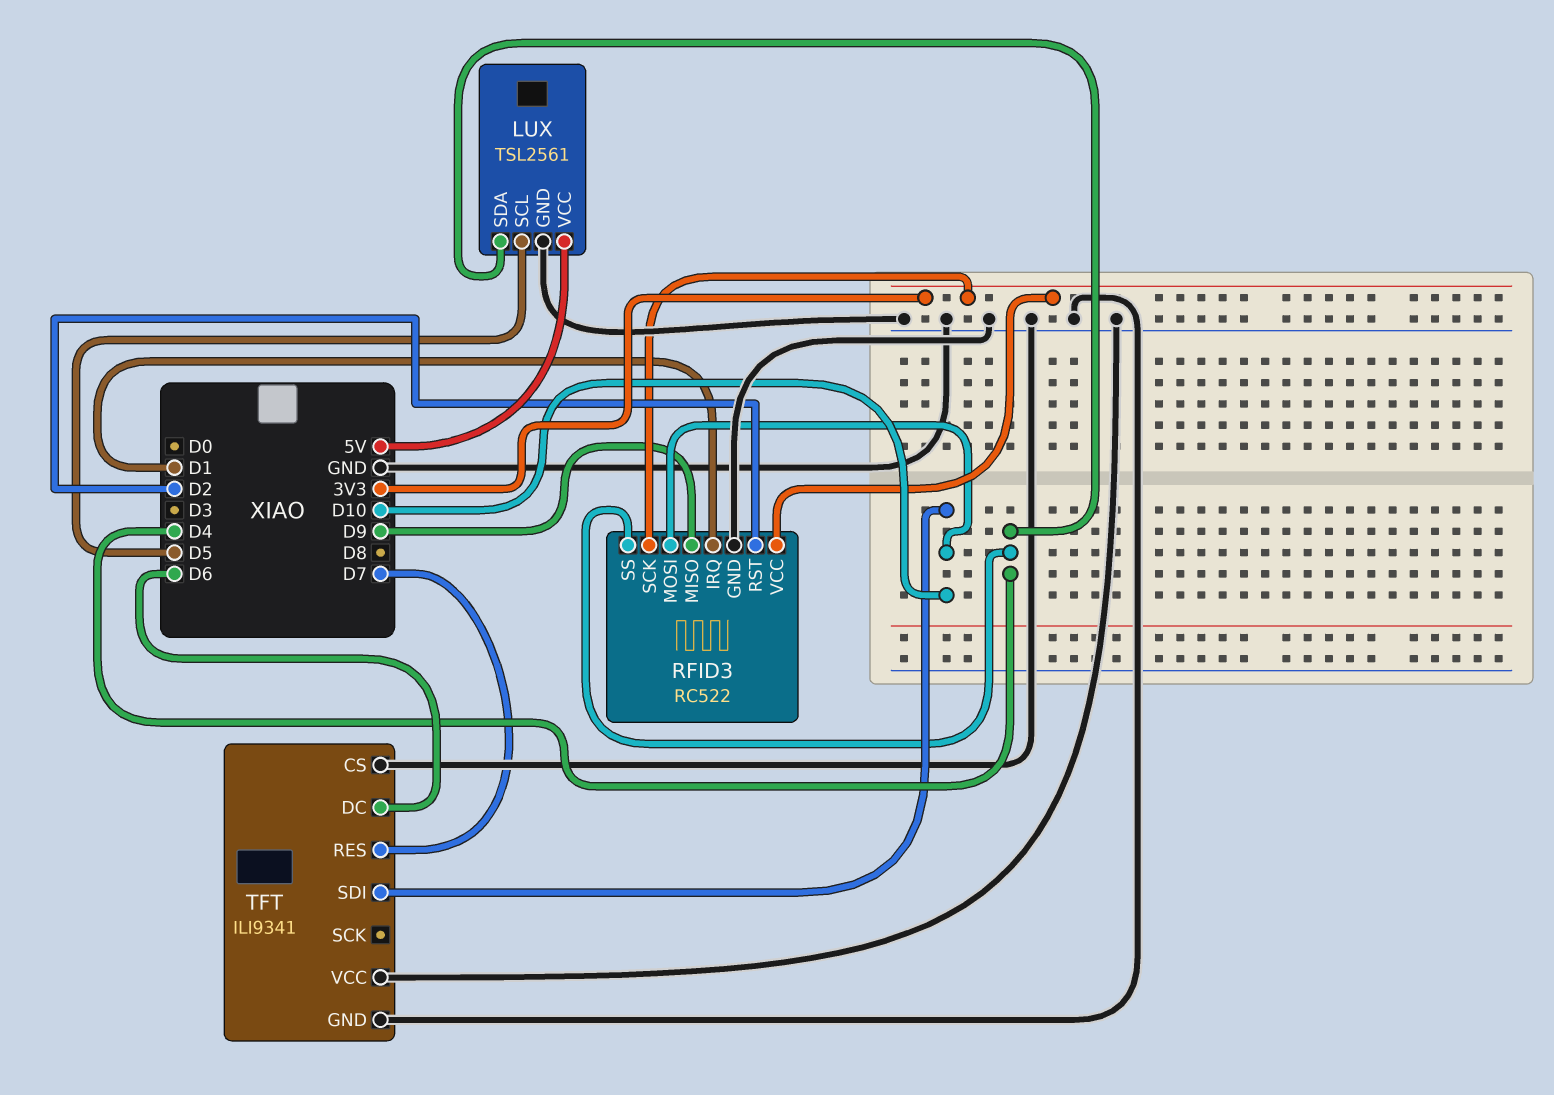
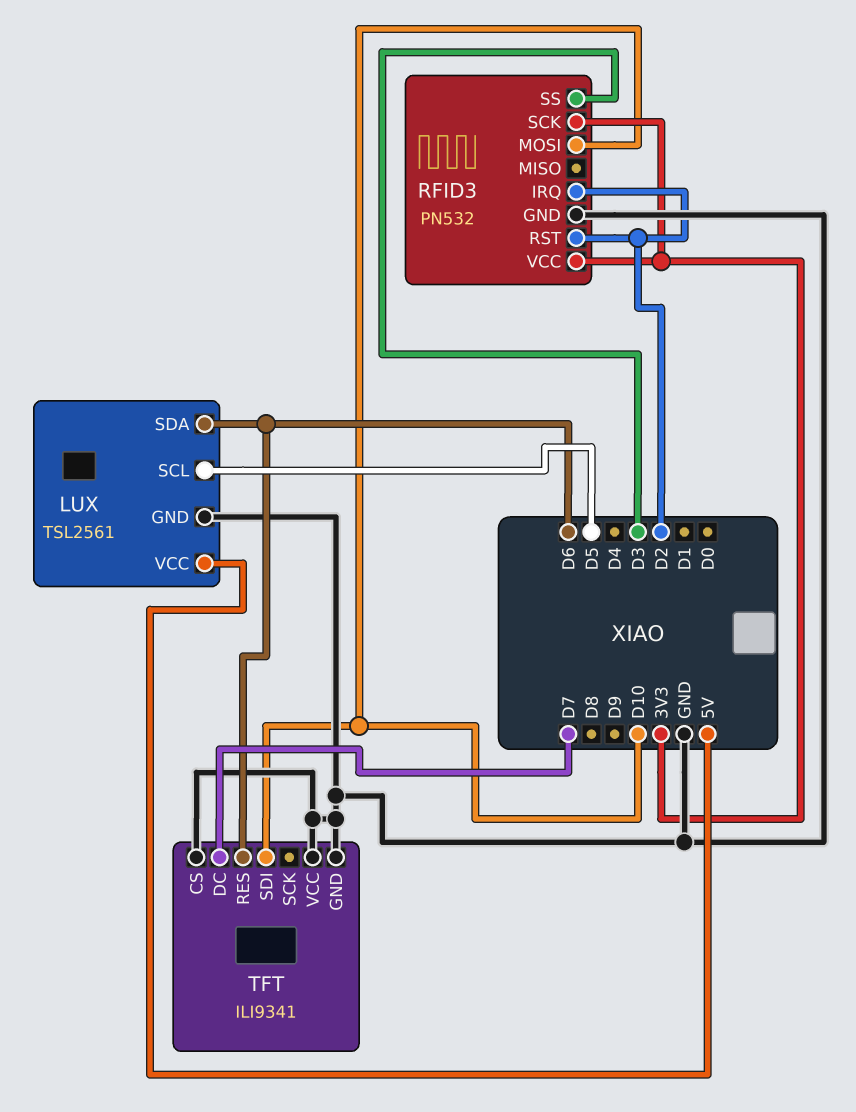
LUX pin SDA: D4 -> D6
RFID3: RC522 -> PN532
RFID3 pin IRQ: D1 -> D2
RFID3 pin MISO: D9 -> none
RFID3 pin SS: D4 -> D3
TFT pin DC: D6 -> D7
TFT pin RES: D7 -> D6

